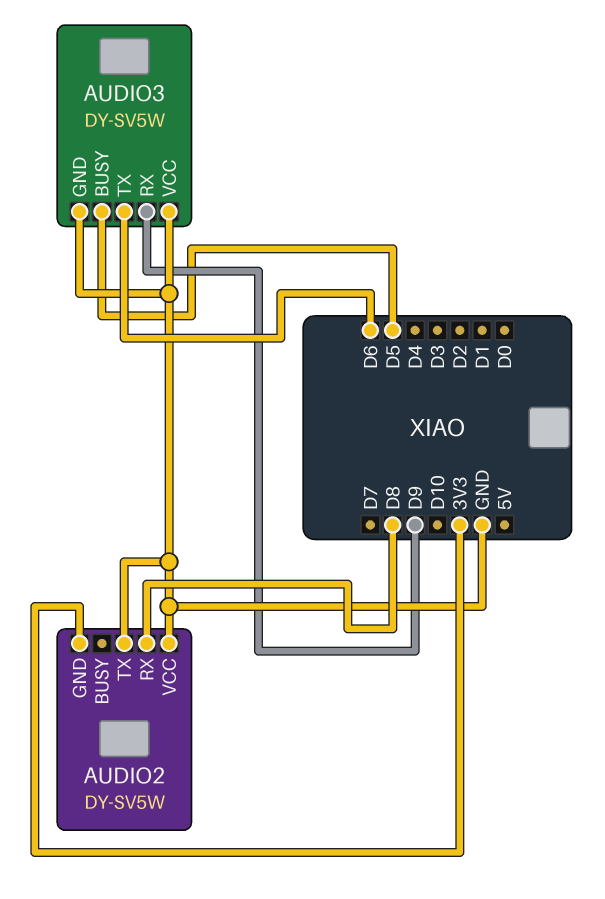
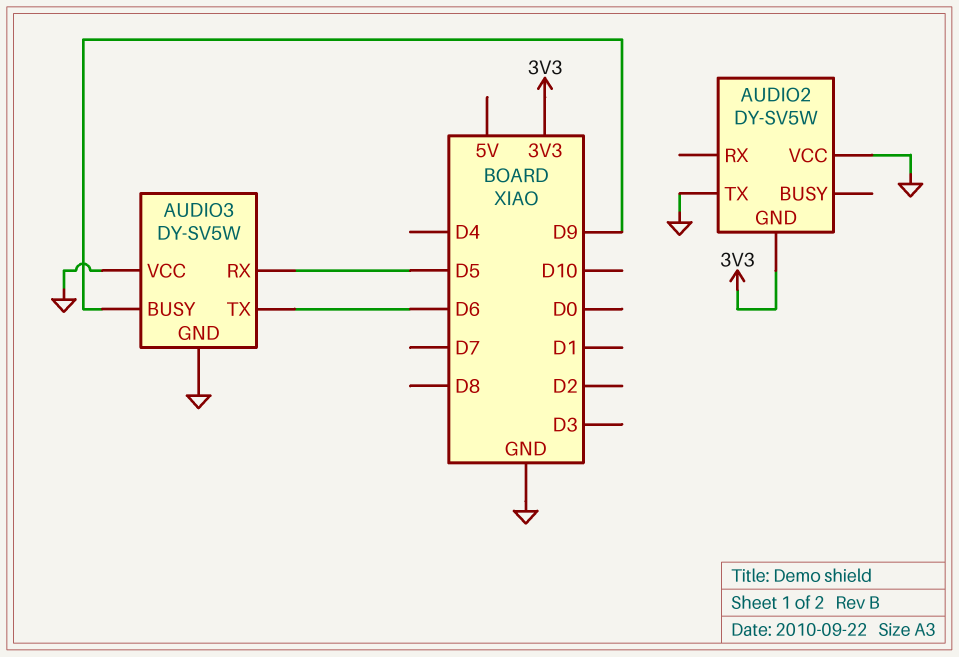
AUDIO2 pin RX: D8 -> none
AUDIO3 pin BUSY: D5 -> D9
AUDIO3 pin RX: D9 -> D5

